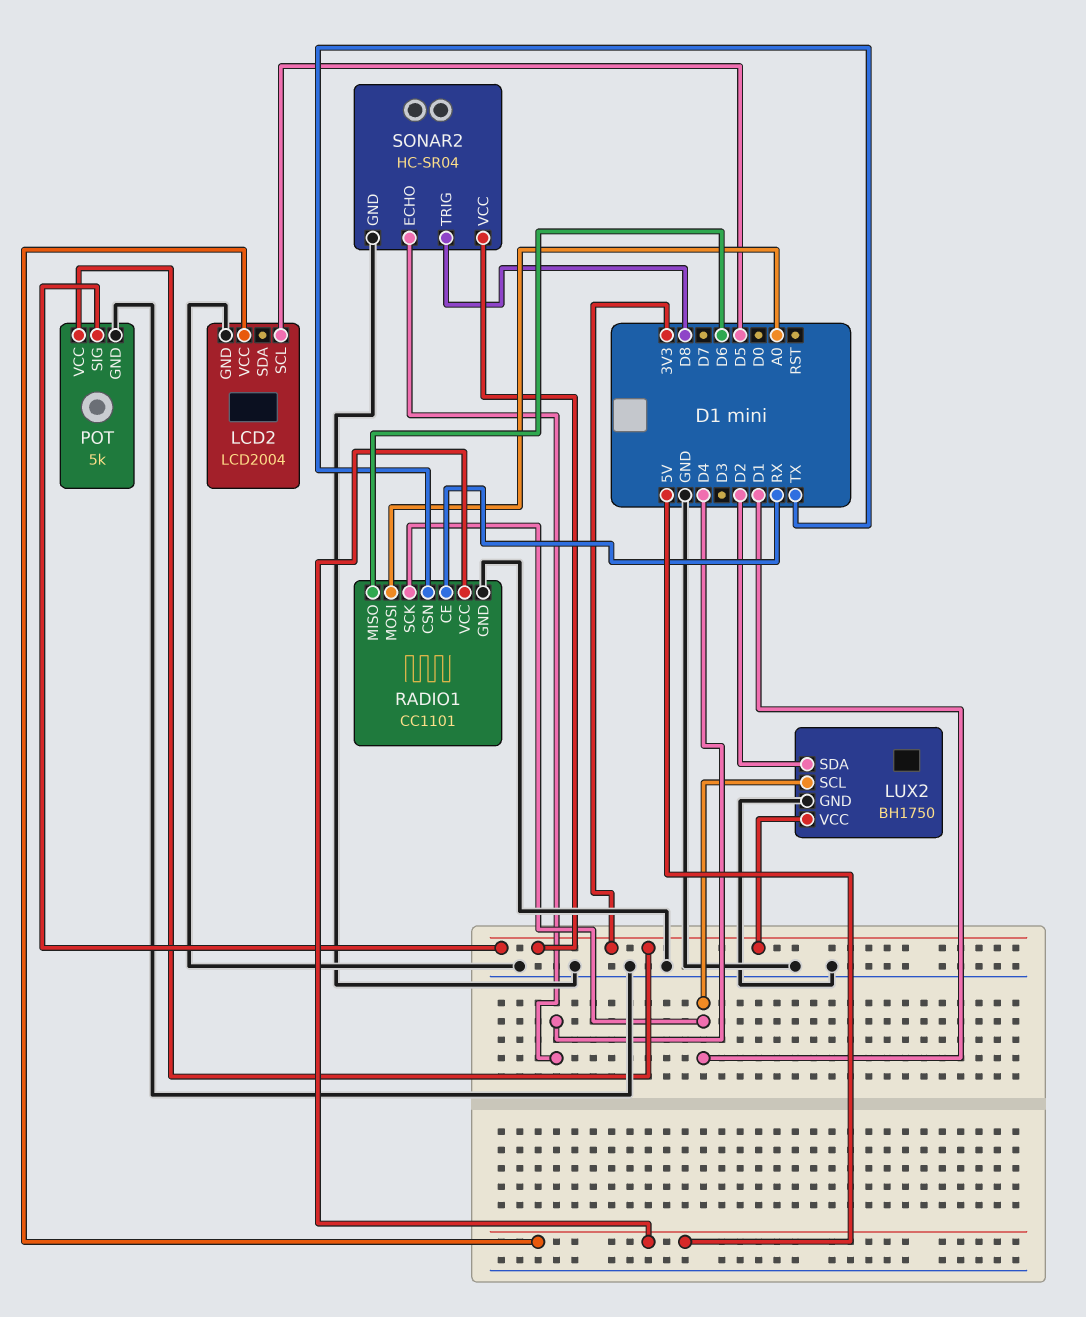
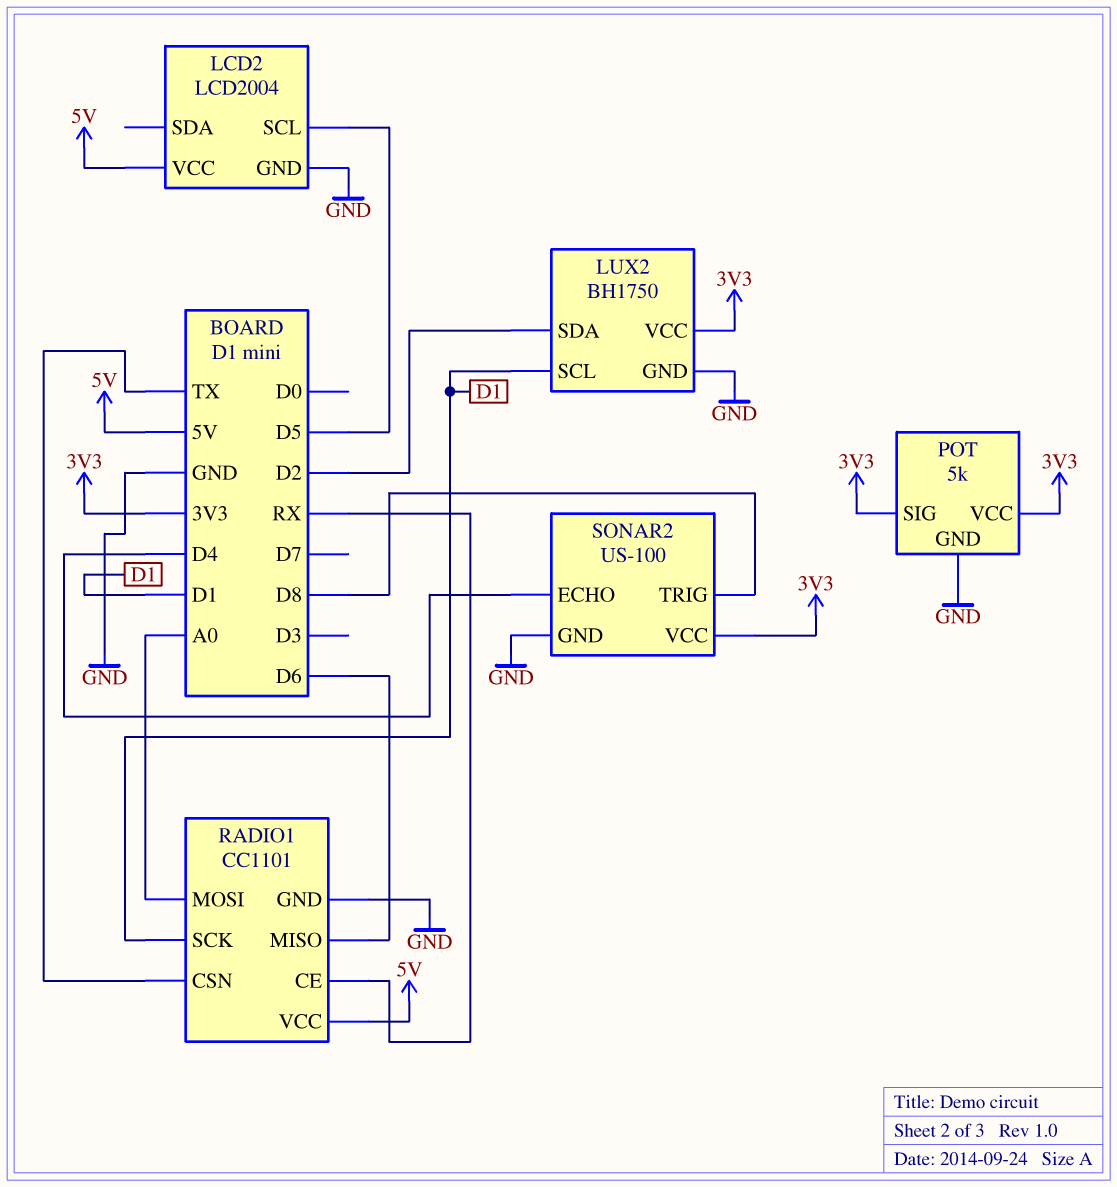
SONAR2: HC-SR04 -> US-100

